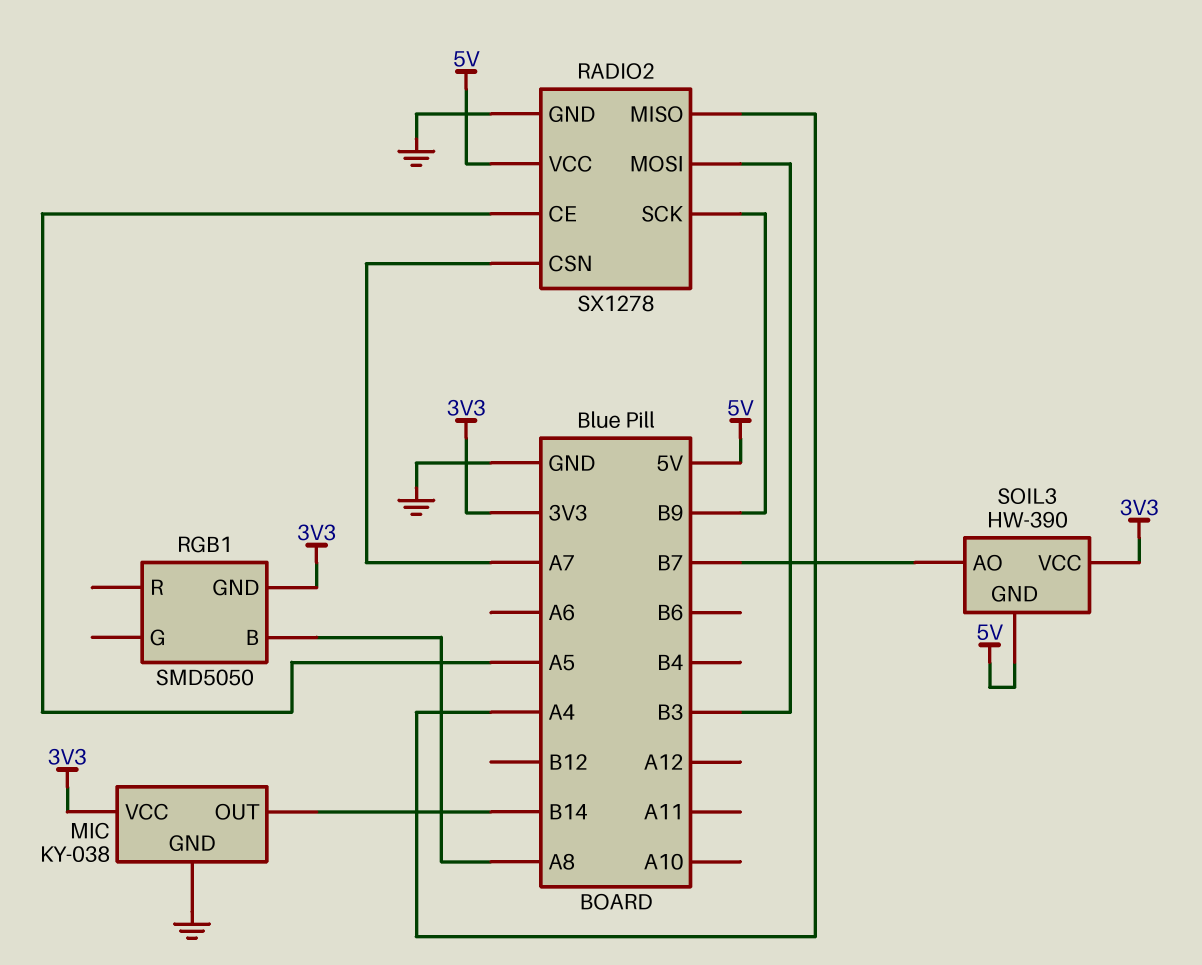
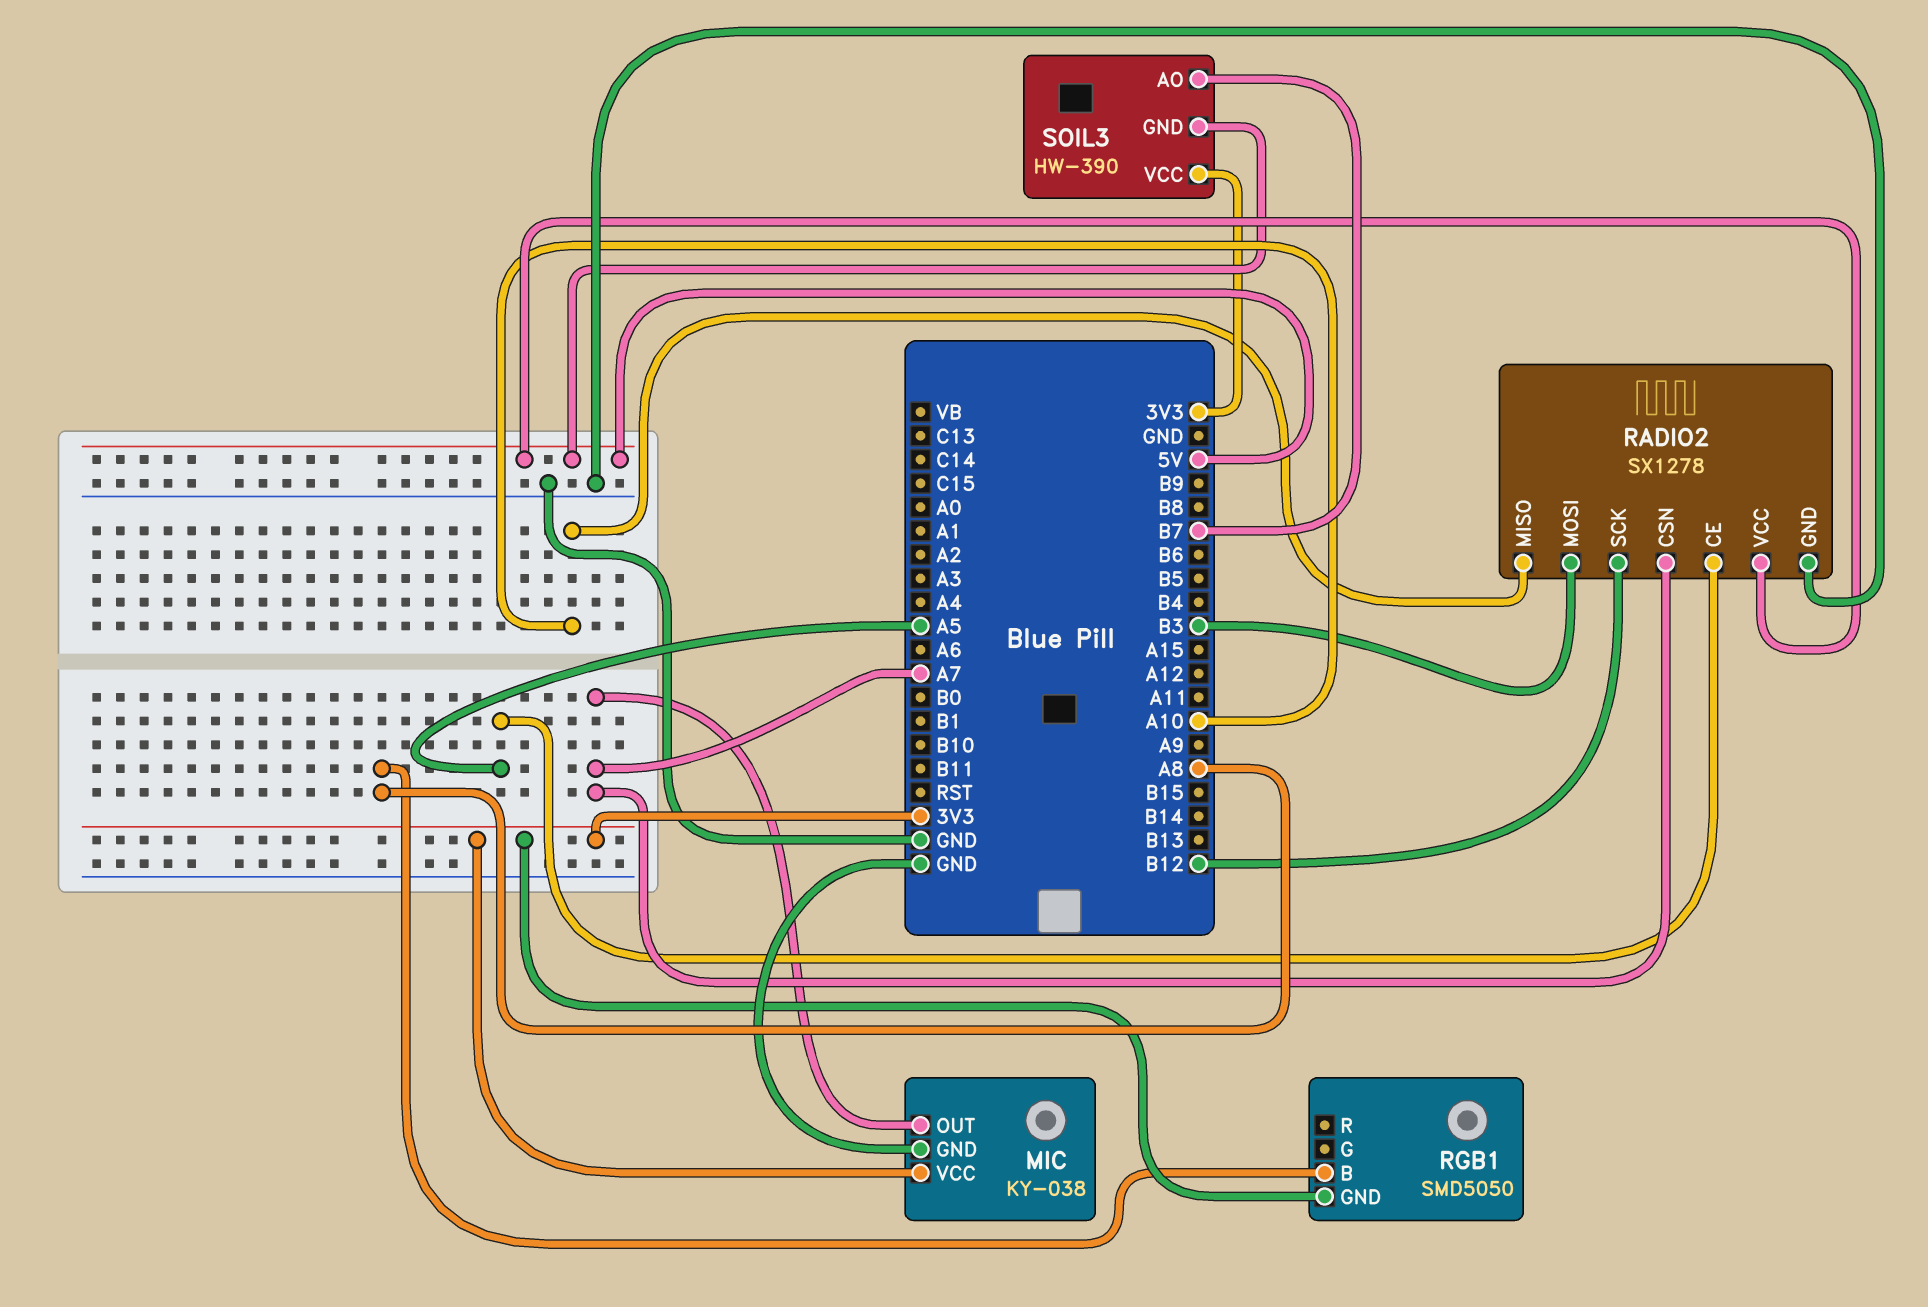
MIC pin OUT: B14 -> A7
RADIO2 pin MISO: A4 -> A10
RADIO2 pin SCK: B9 -> B12

